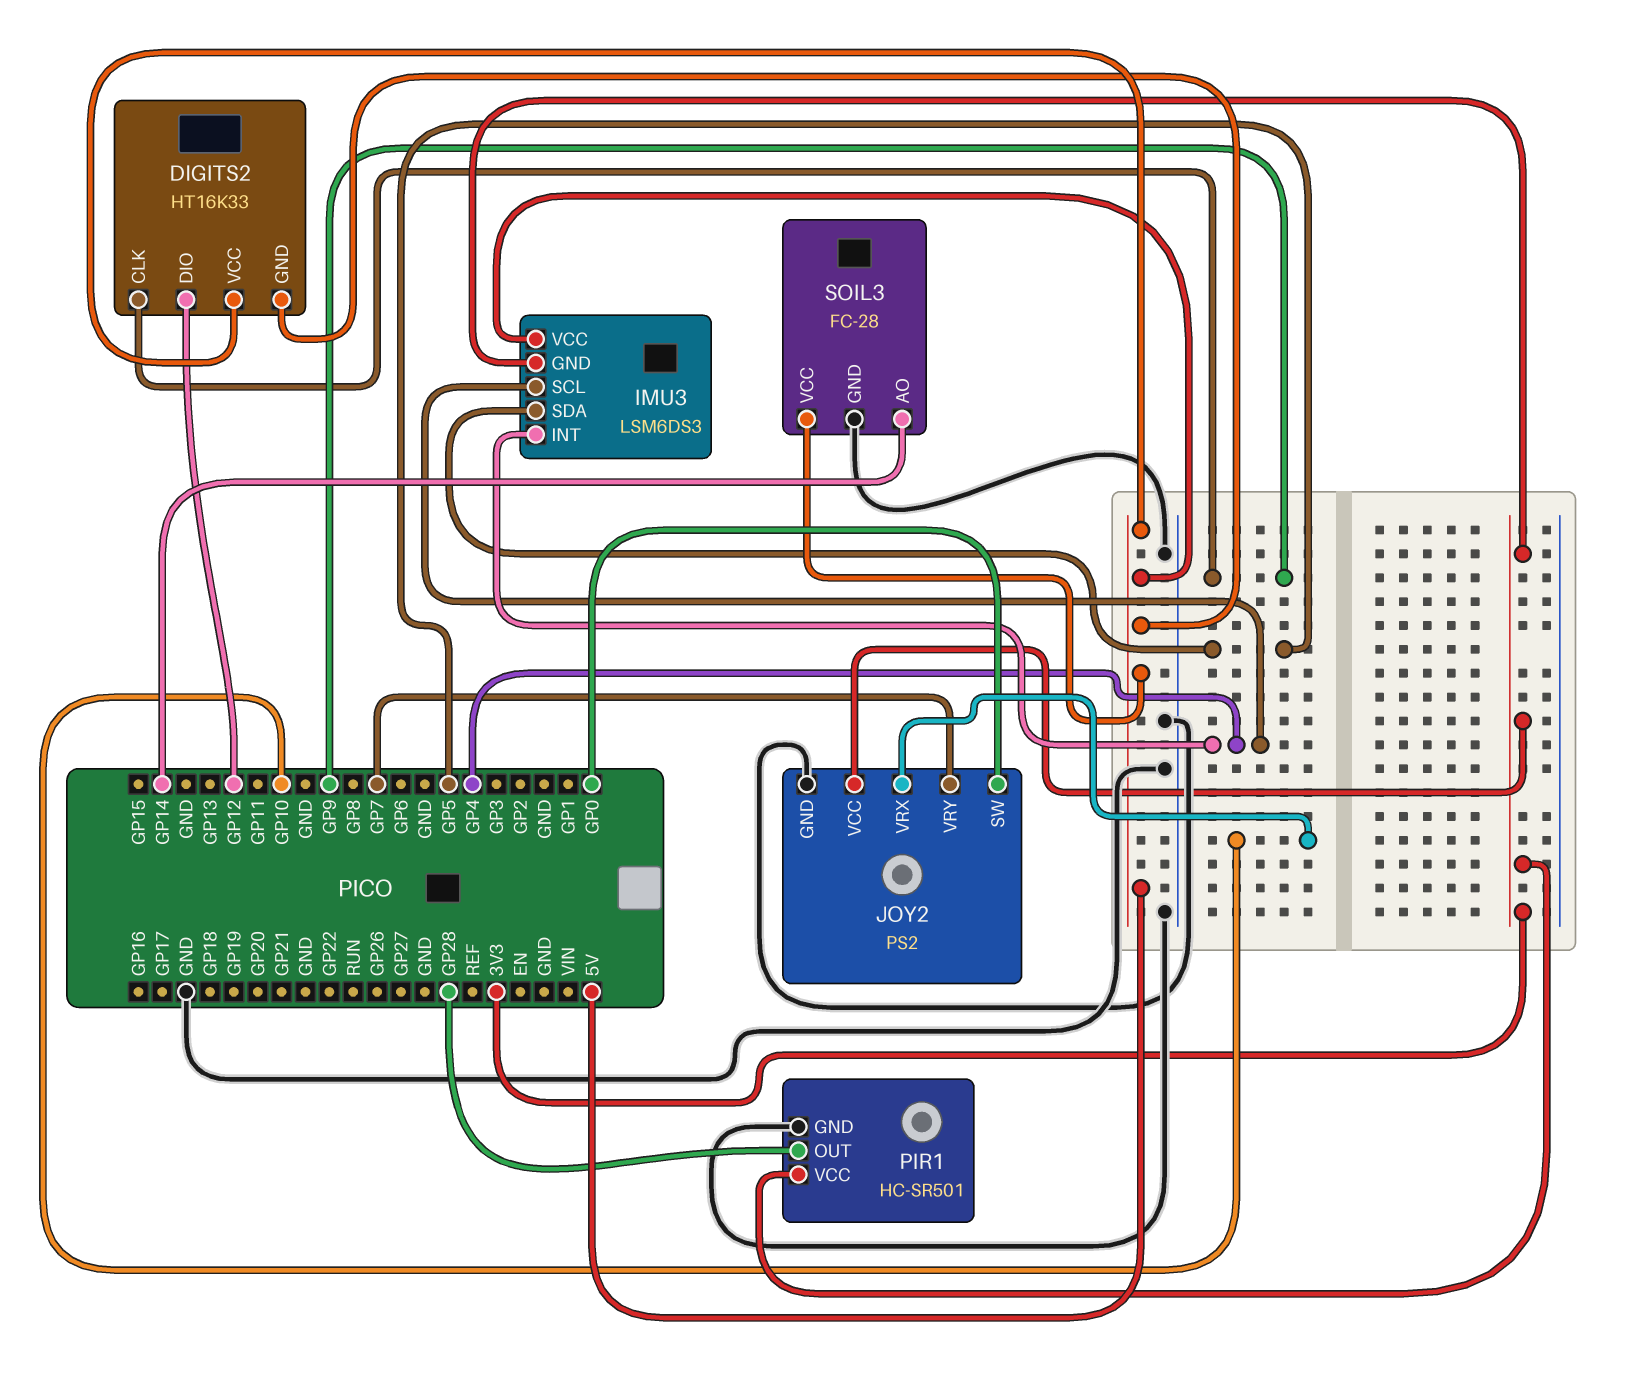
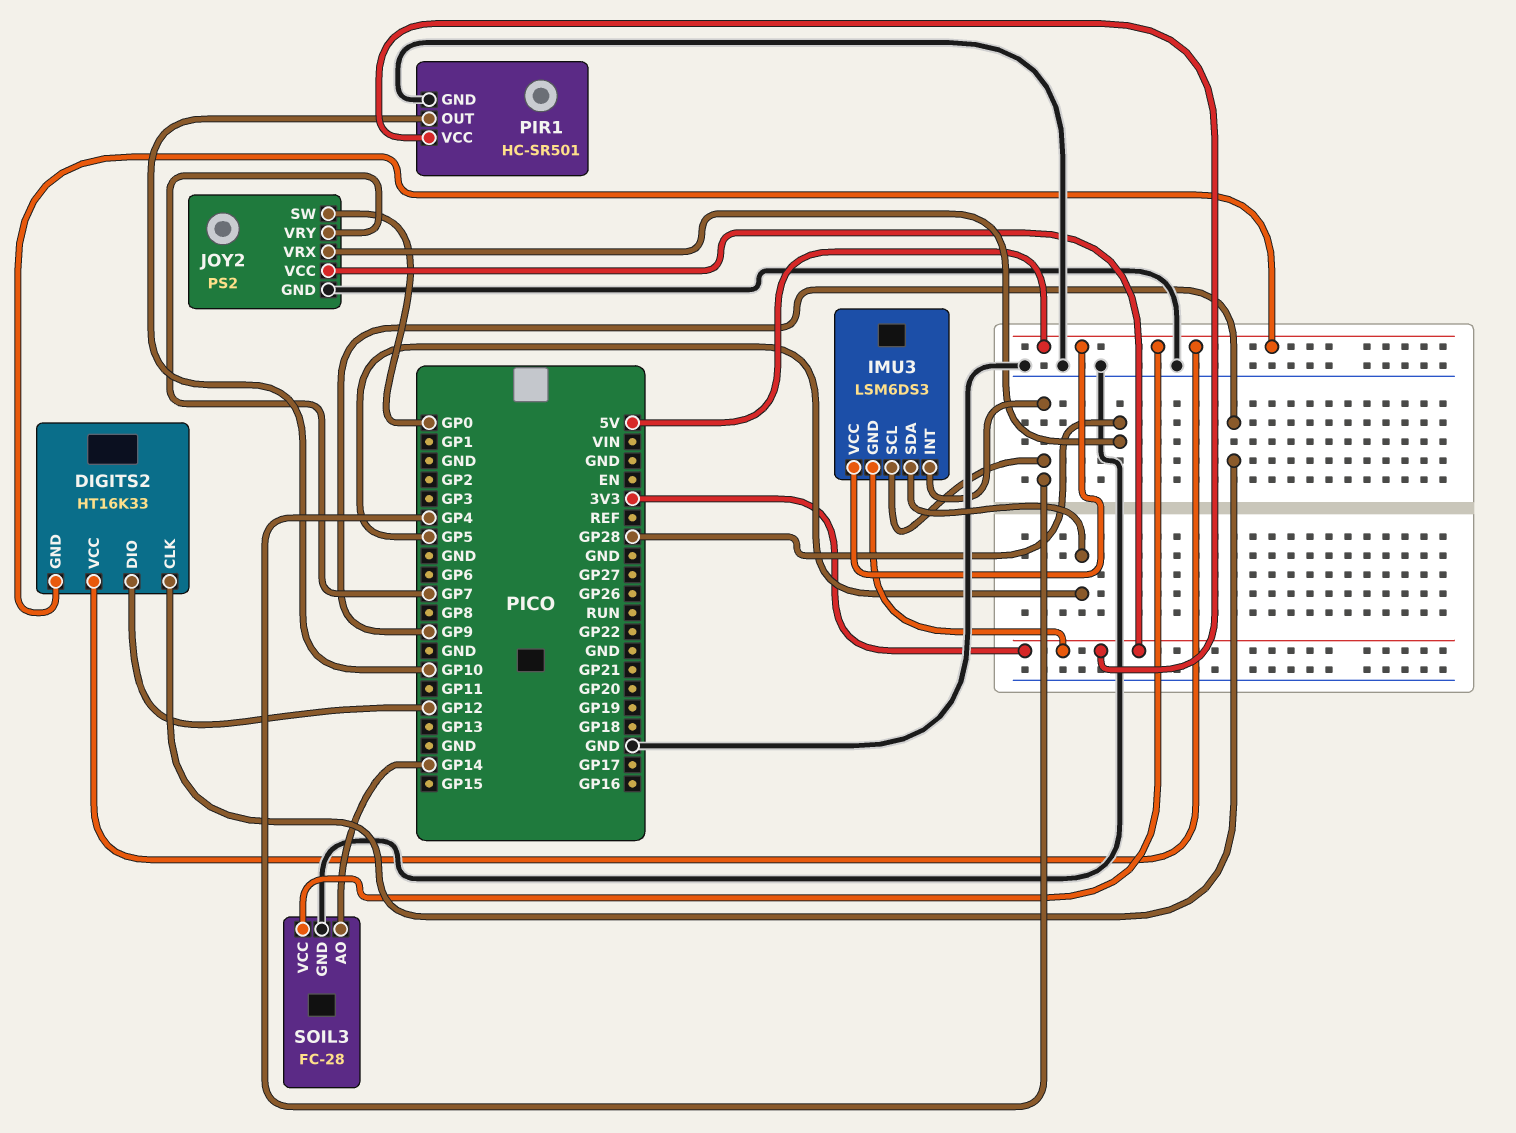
JOY2 pin VRX: GP10 -> GP28
PIR1 pin OUT: GP28 -> GP10

